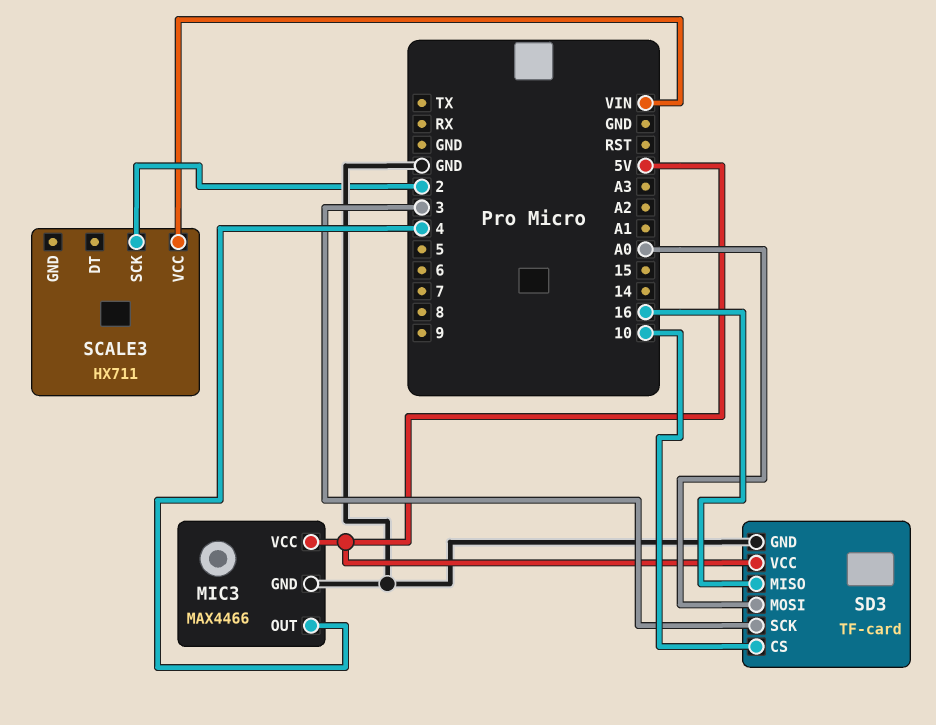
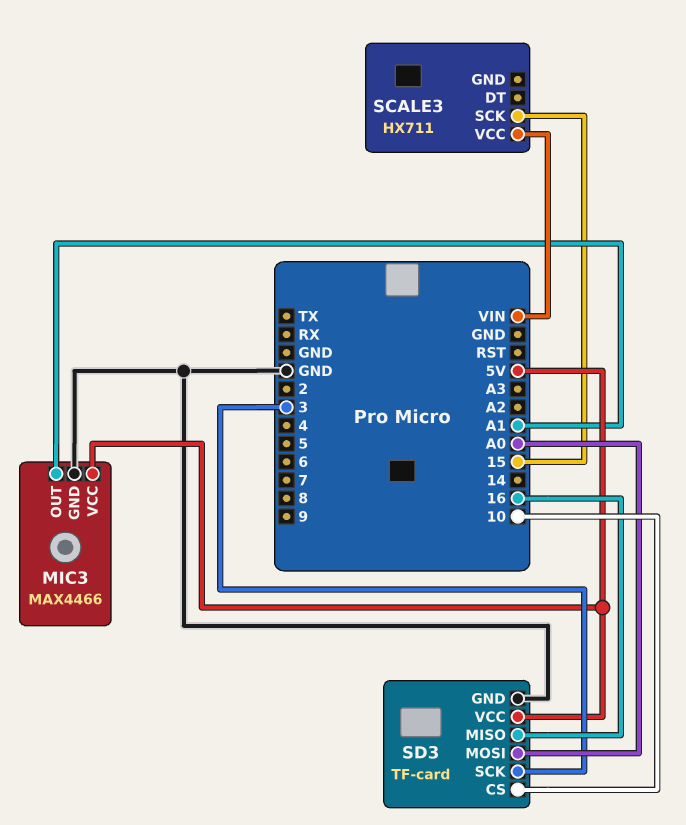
MIC3 pin OUT: 4 -> A1
SCALE3 pin SCK: 2 -> 15

